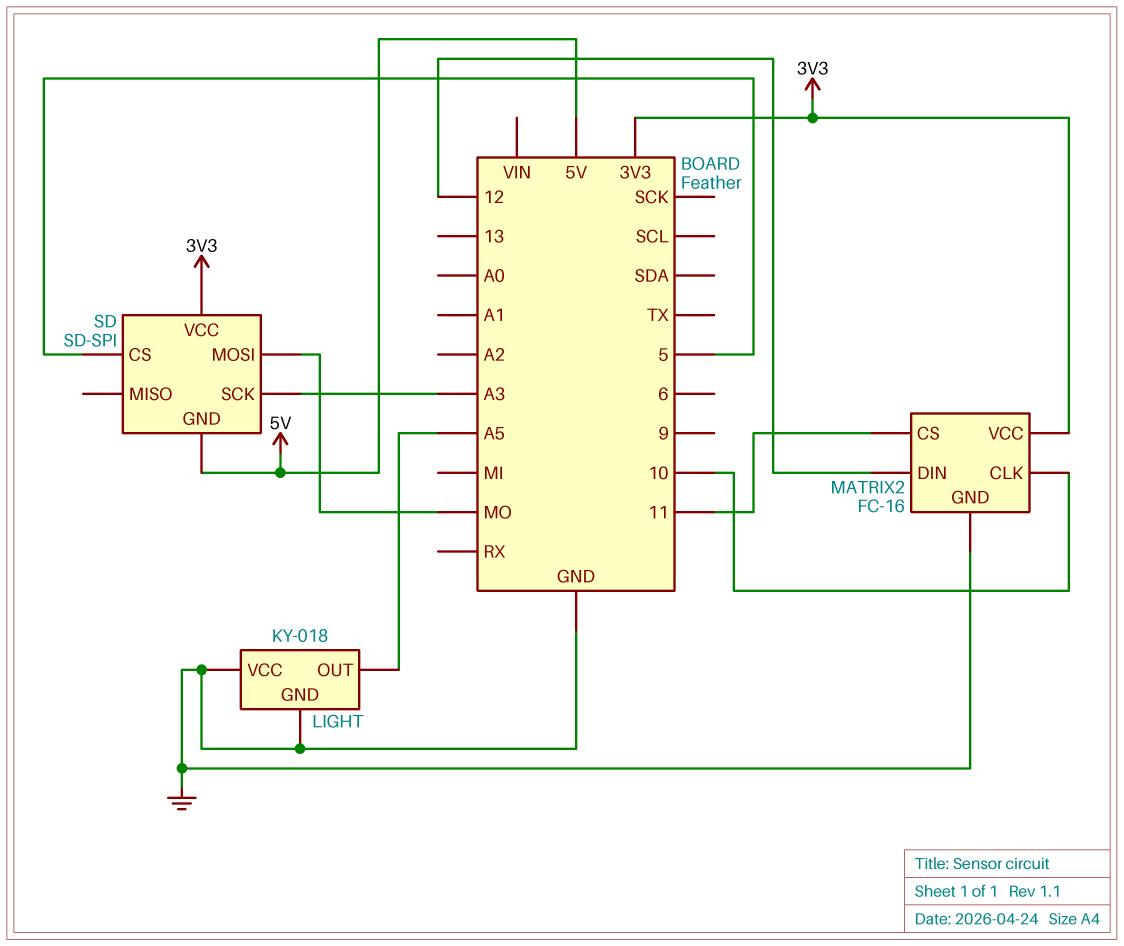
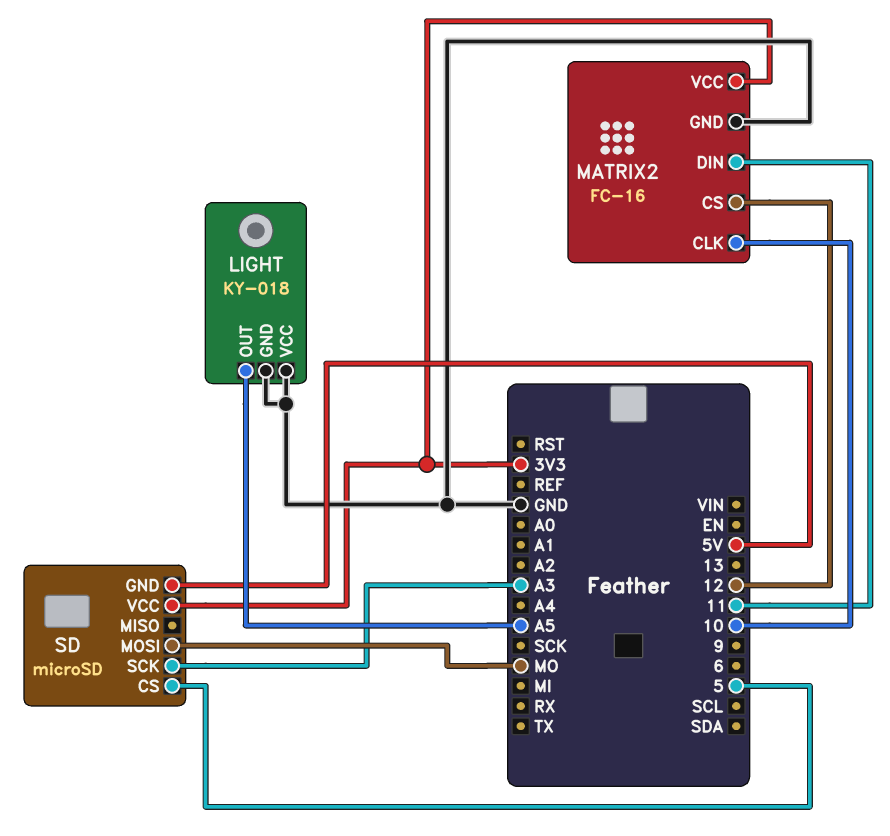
MATRIX2 pin CS: 11 -> 12
MATRIX2 pin DIN: 12 -> 11
SD: SD-SPI -> microSD

